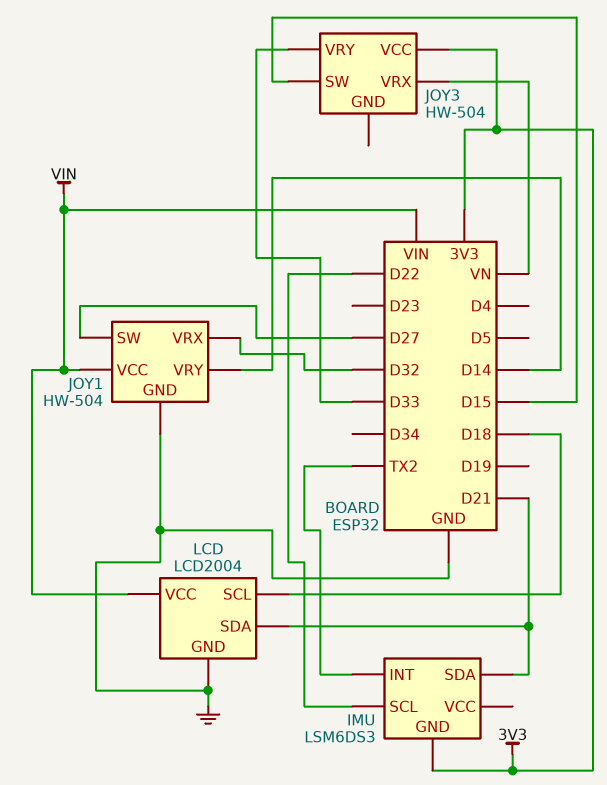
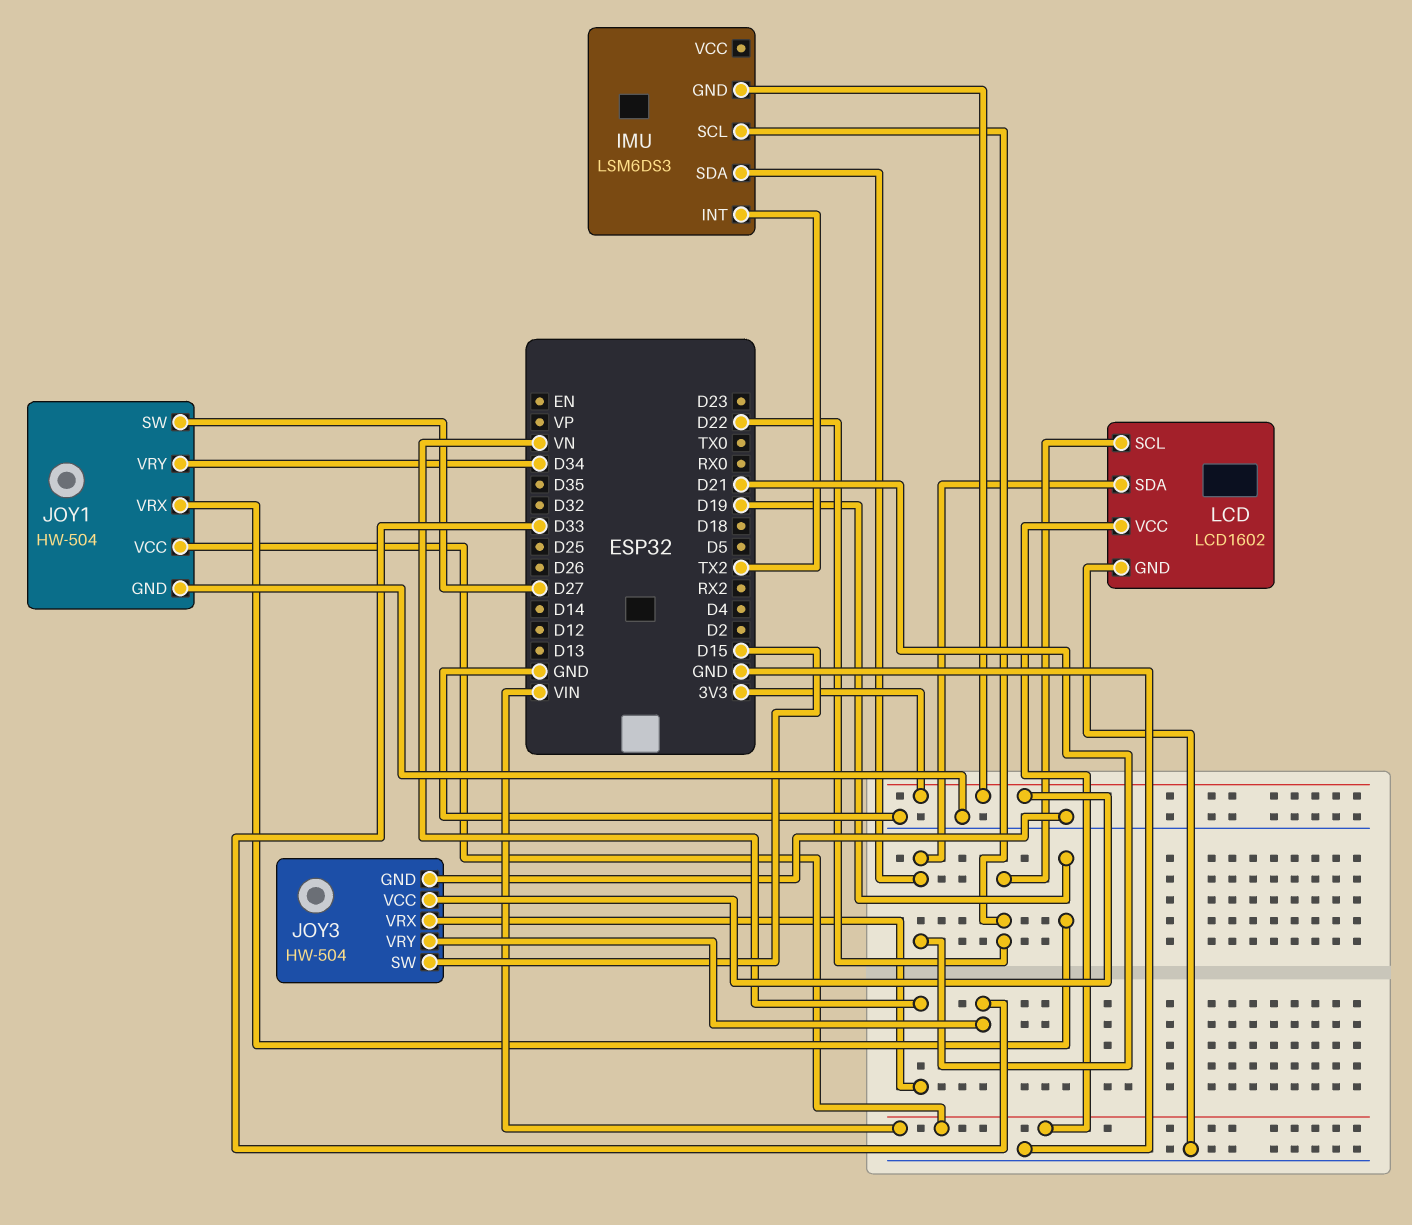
JOY1 pin VRX: D32 -> D19
JOY1 pin VRY: D14 -> D34
JOY3 pin GND: none -> GND
LCD: LCD2004 -> LCD1602
LCD pin SCL: D18 -> D22

